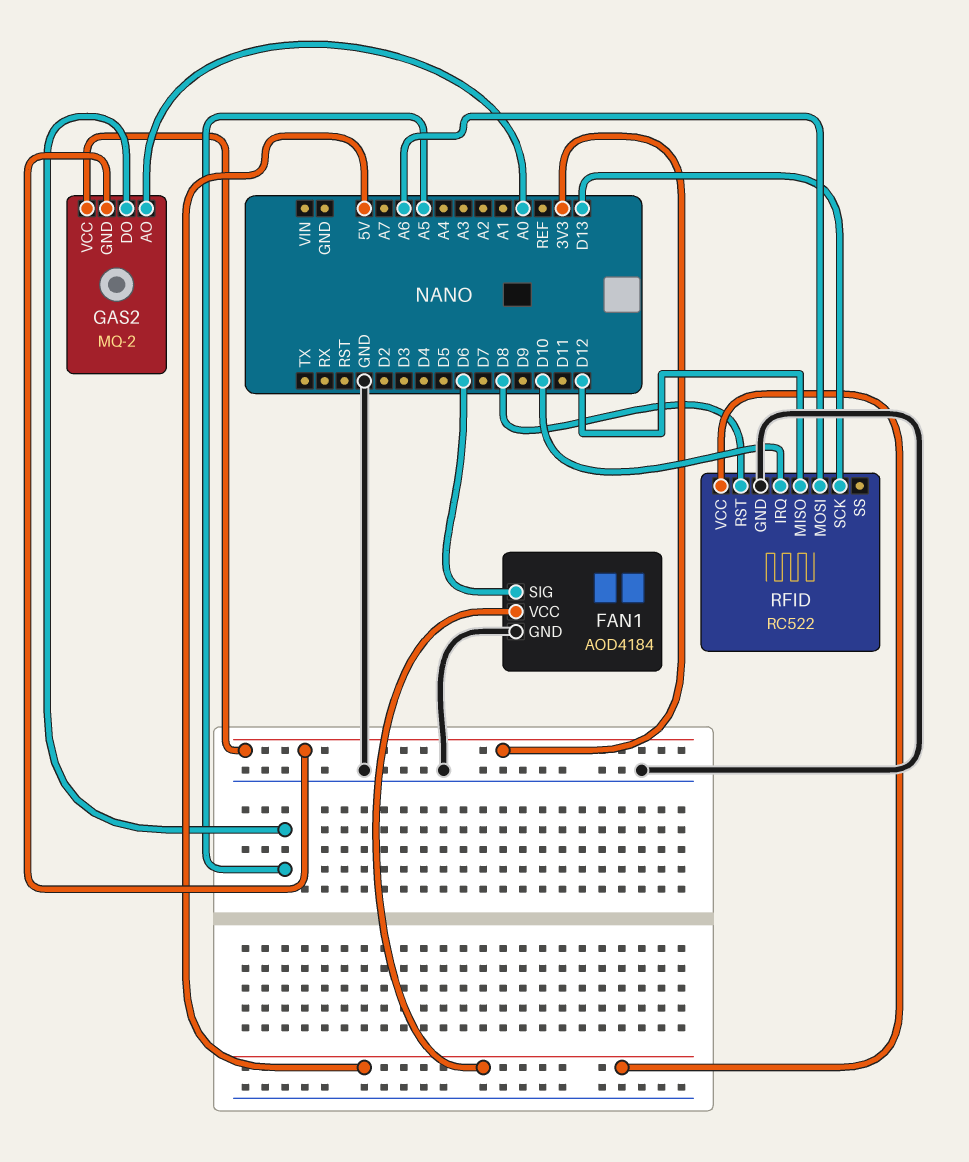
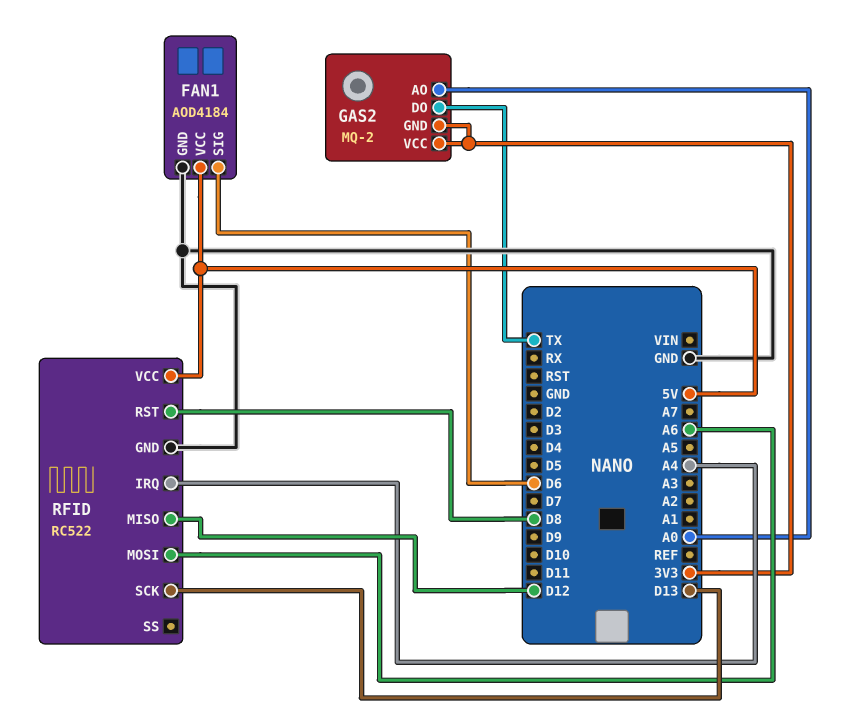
GAS2 pin DO: A5 -> TX
RFID pin IRQ: D10 -> A4

